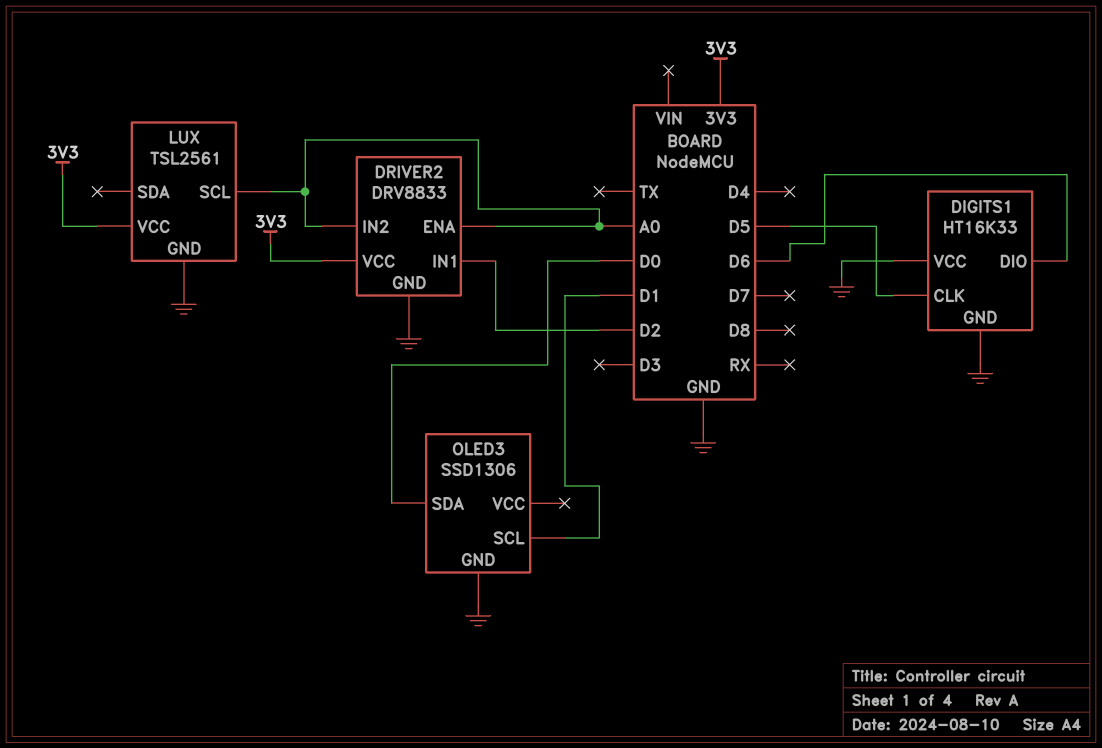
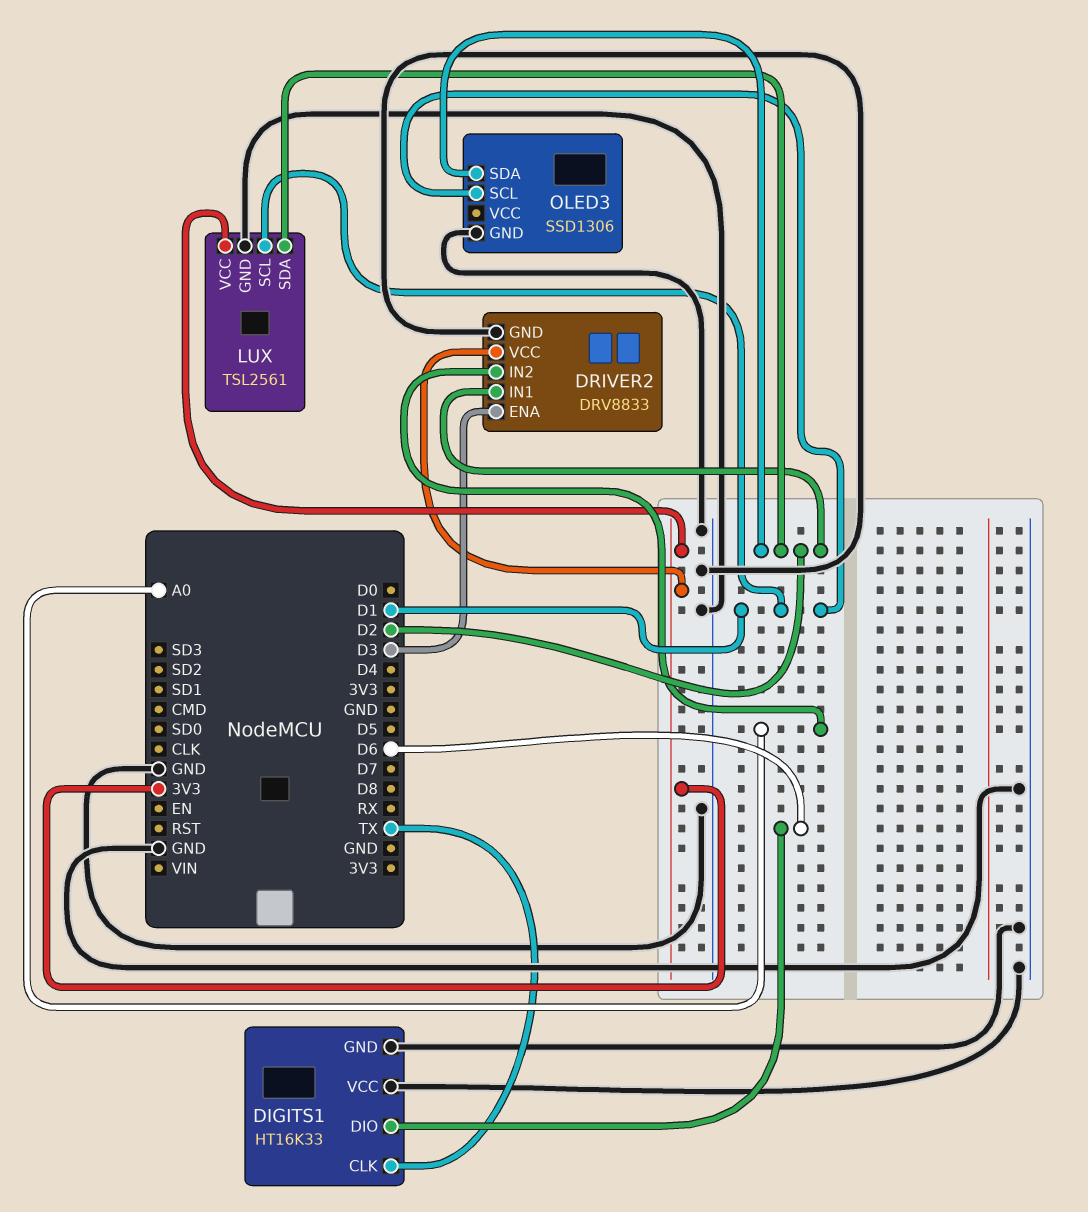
DIGITS1 pin CLK: D5 -> TX
DRIVER2 pin ENA: A0 -> D3
LUX pin SCL: A0 -> D1
LUX pin SDA: none -> D2
OLED3 pin SDA: D0 -> D2

